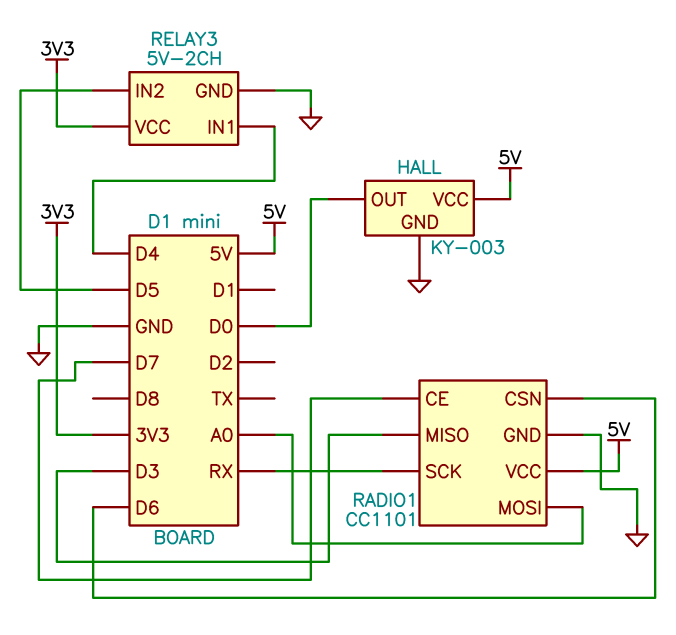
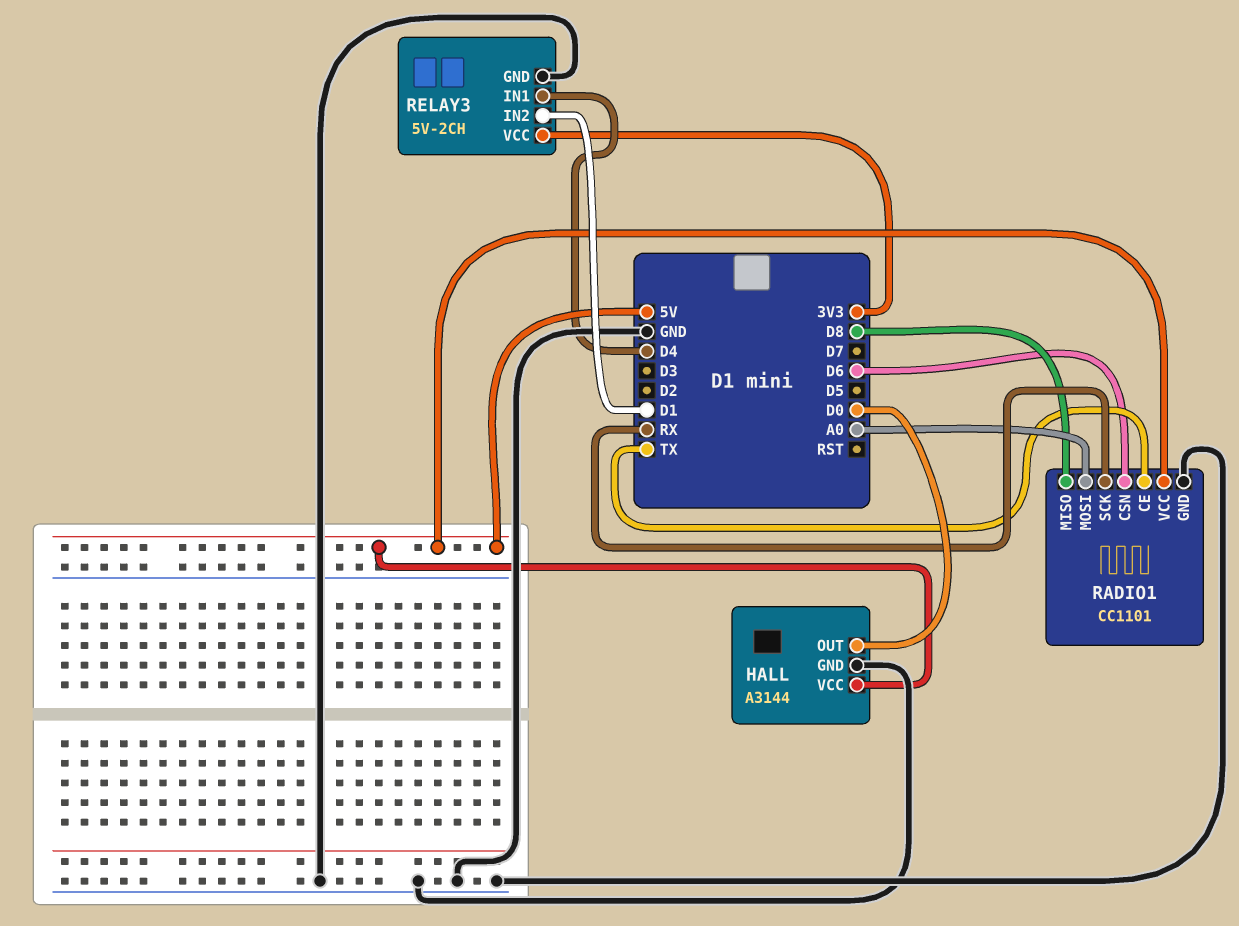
HALL: KY-003 -> A3144
RADIO1 pin CE: D7 -> TX
RADIO1 pin MISO: D3 -> D8
RELAY3 pin IN2: D5 -> D1

